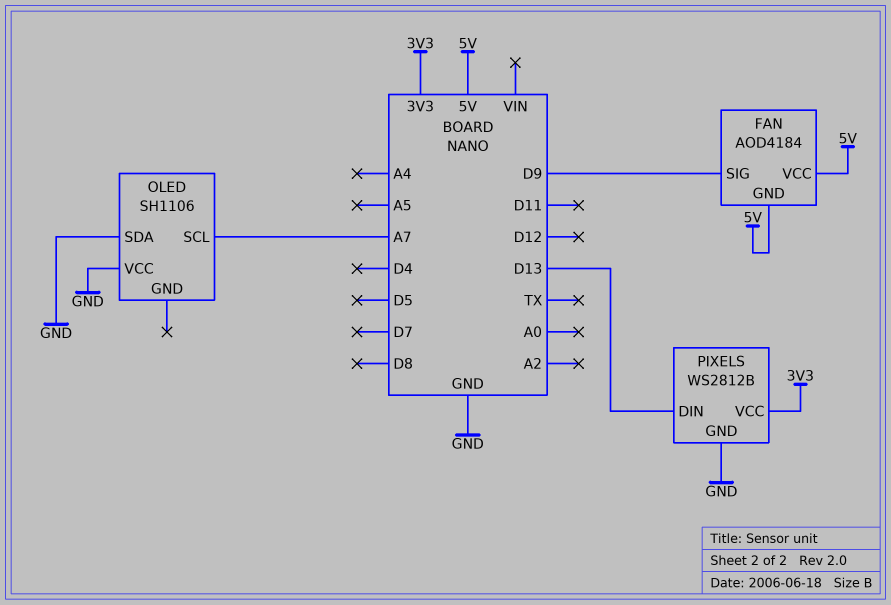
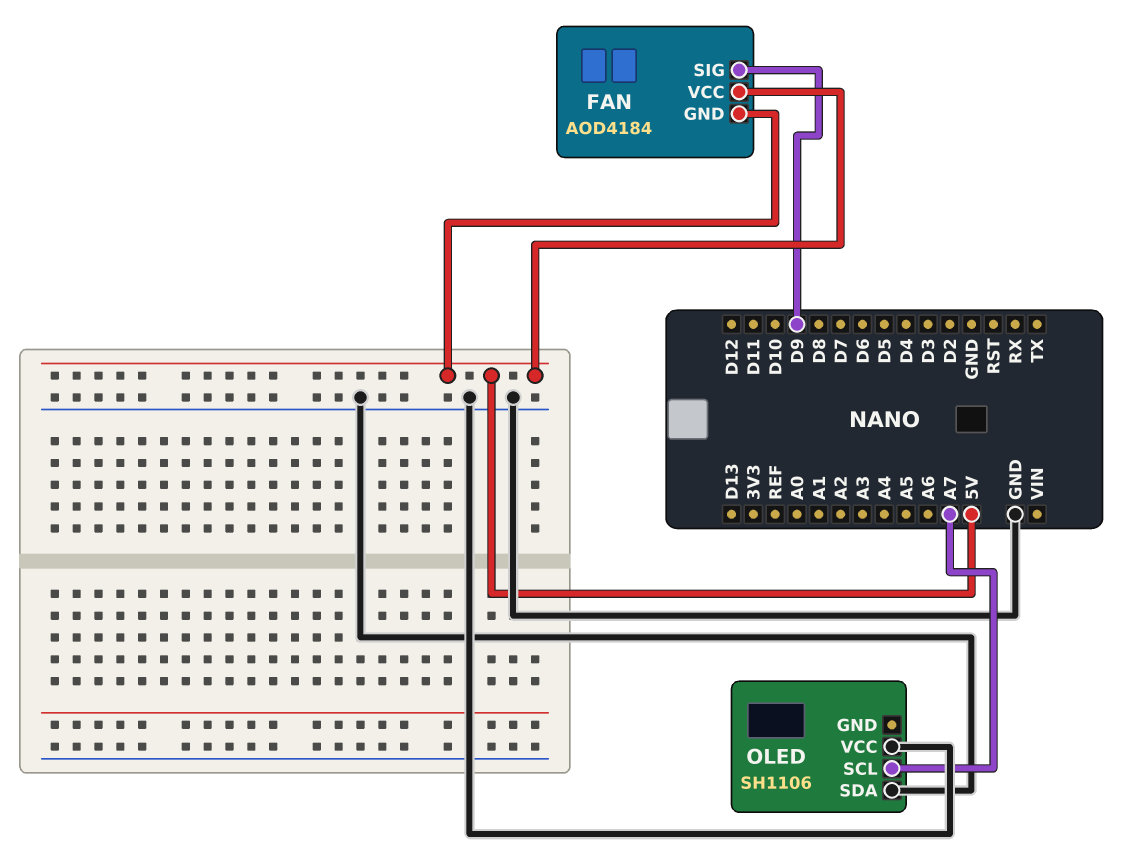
PIXELS: WS2812B -> none
PIXELS pin DIN: D13 -> none
PIXELS pin GND: GND -> none
PIXELS pin VCC: 3V3 -> none

